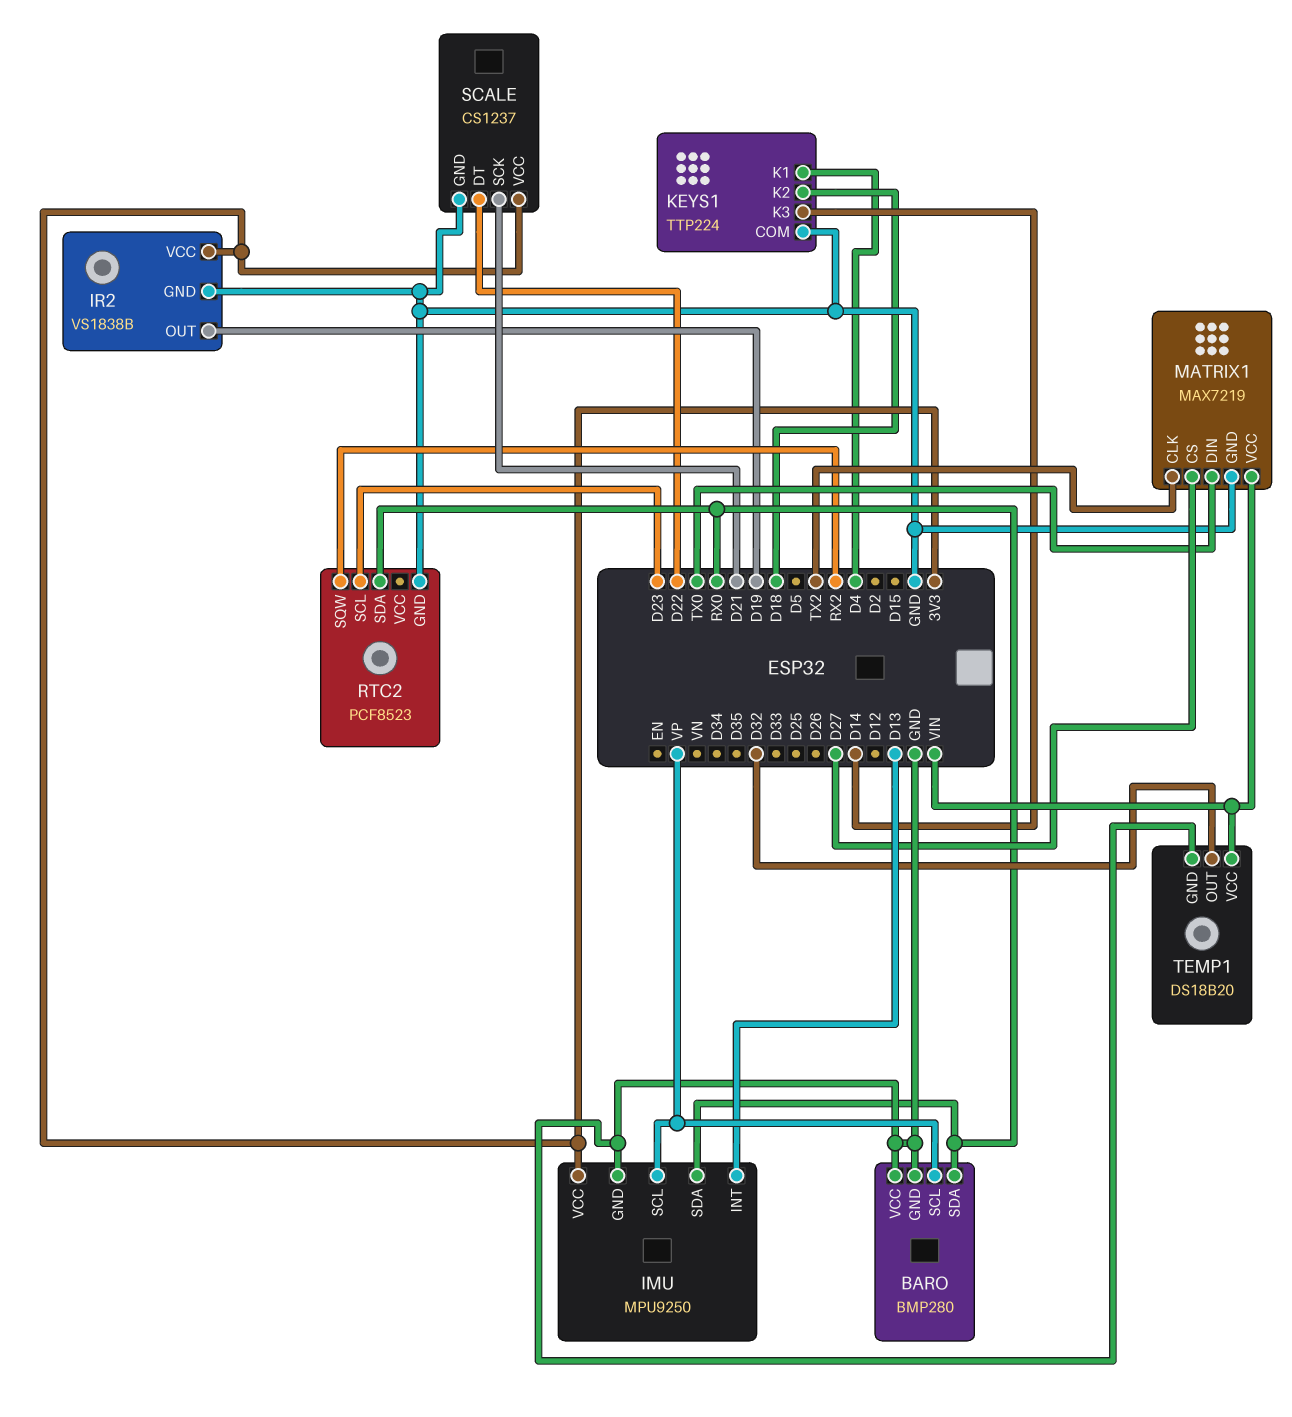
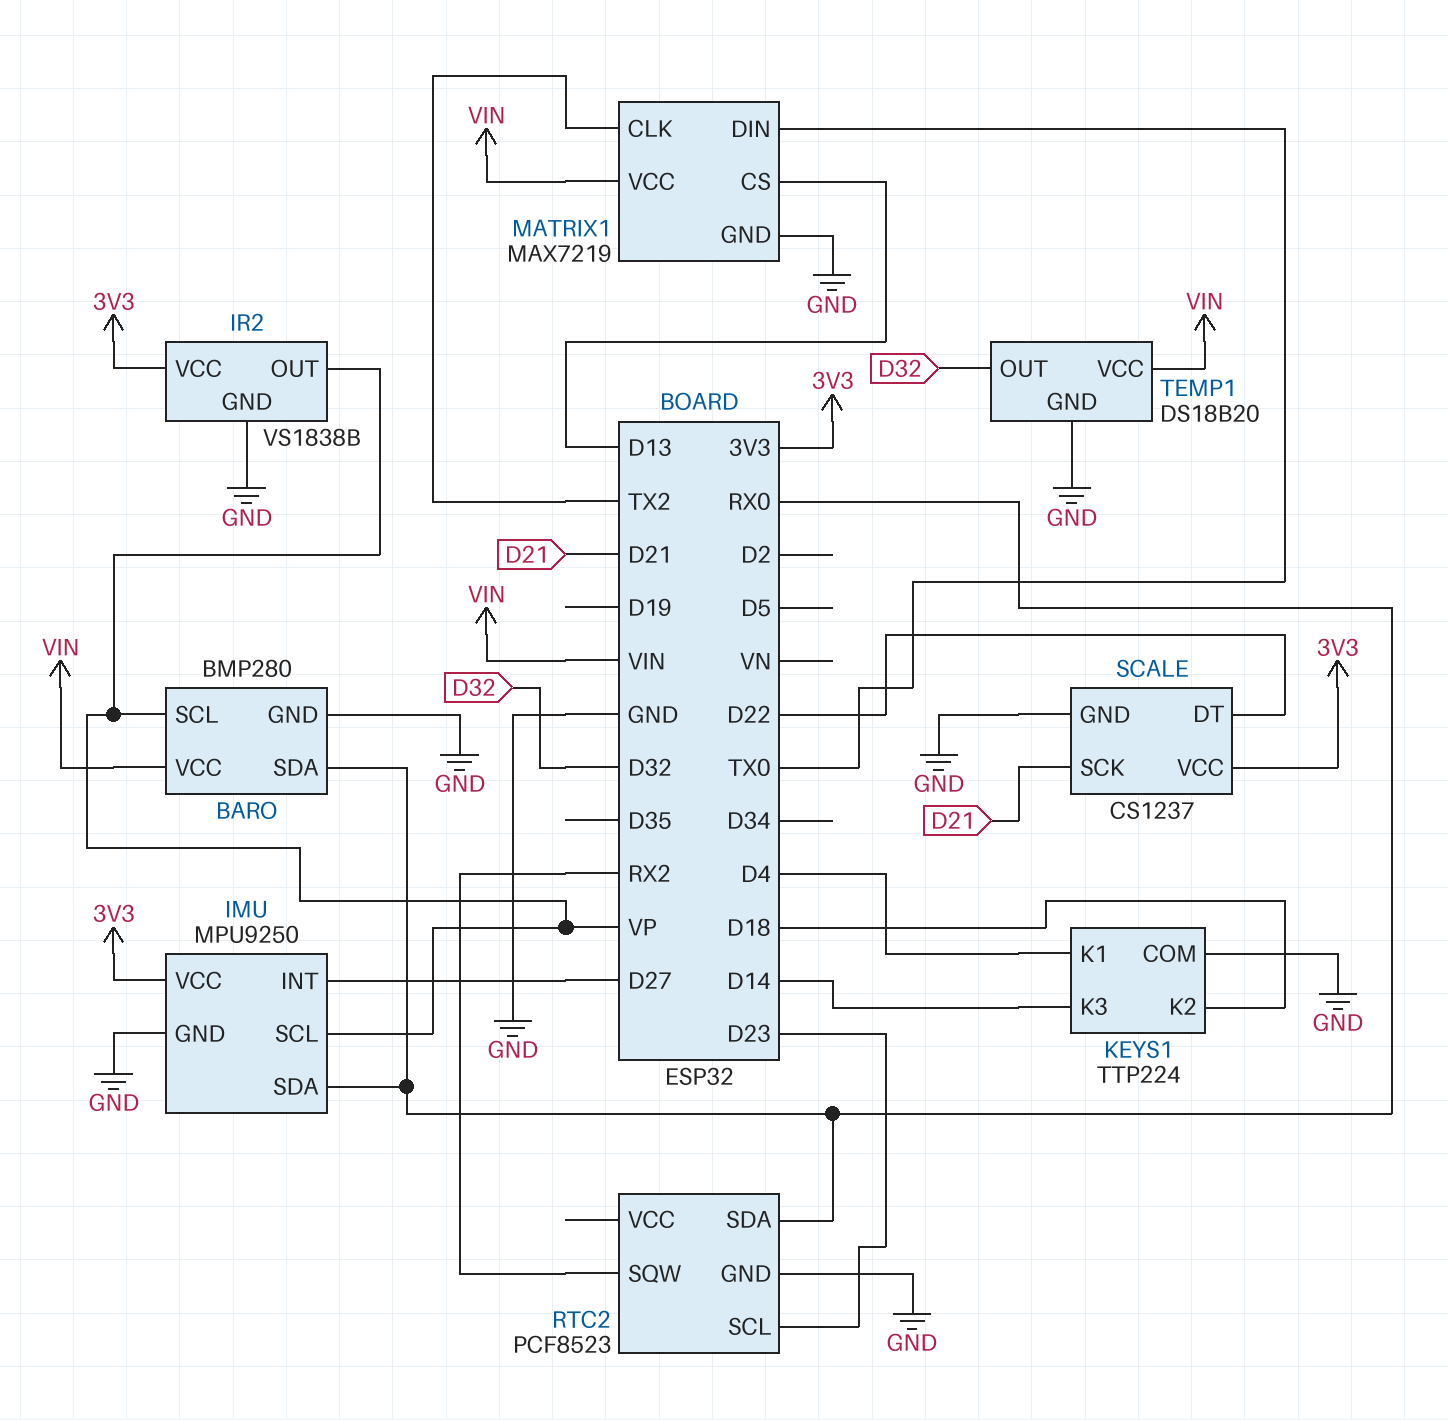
BARO pin VCC: GND -> VIN
IMU pin INT: D13 -> D27
IR2 pin OUT: D19 -> VP
MATRIX1 pin CS: D27 -> D13

